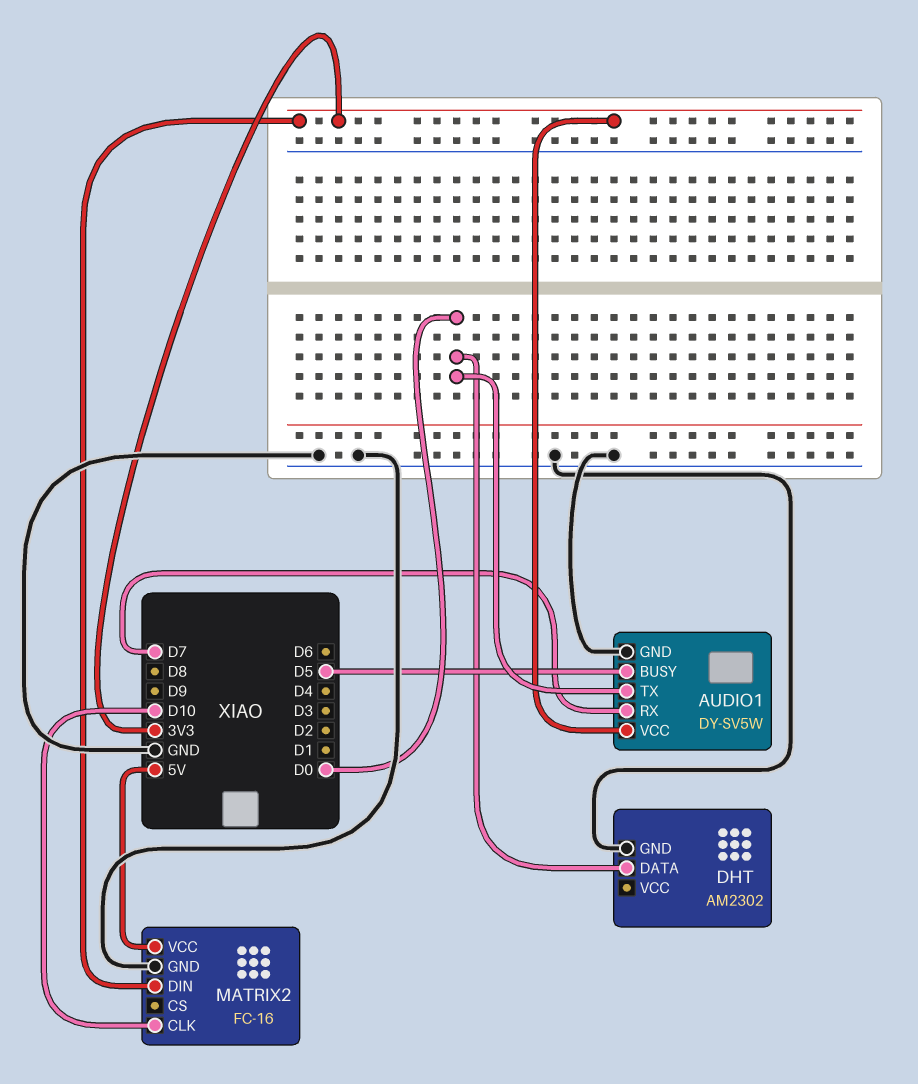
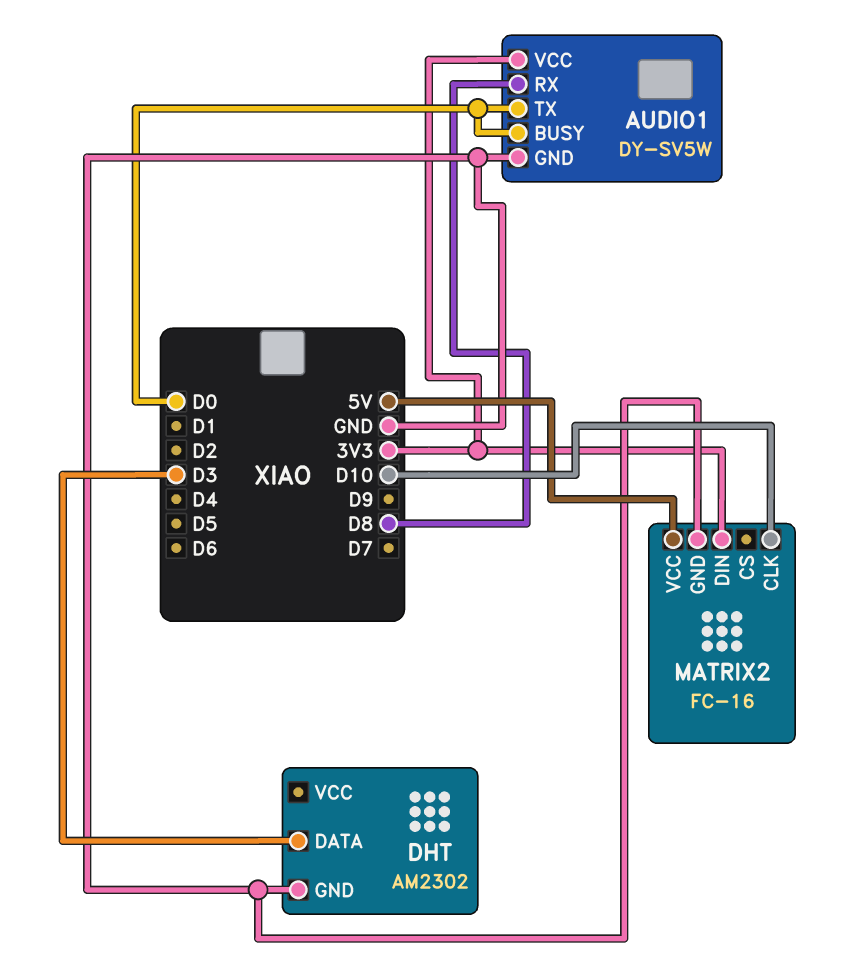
AUDIO1 pin BUSY: D5 -> D0
AUDIO1 pin RX: D7 -> D8
DHT pin DATA: D0 -> D3

